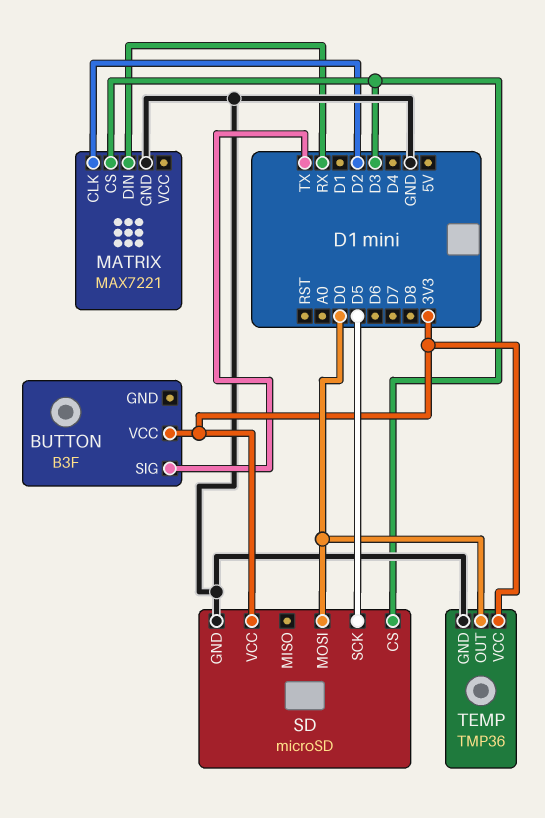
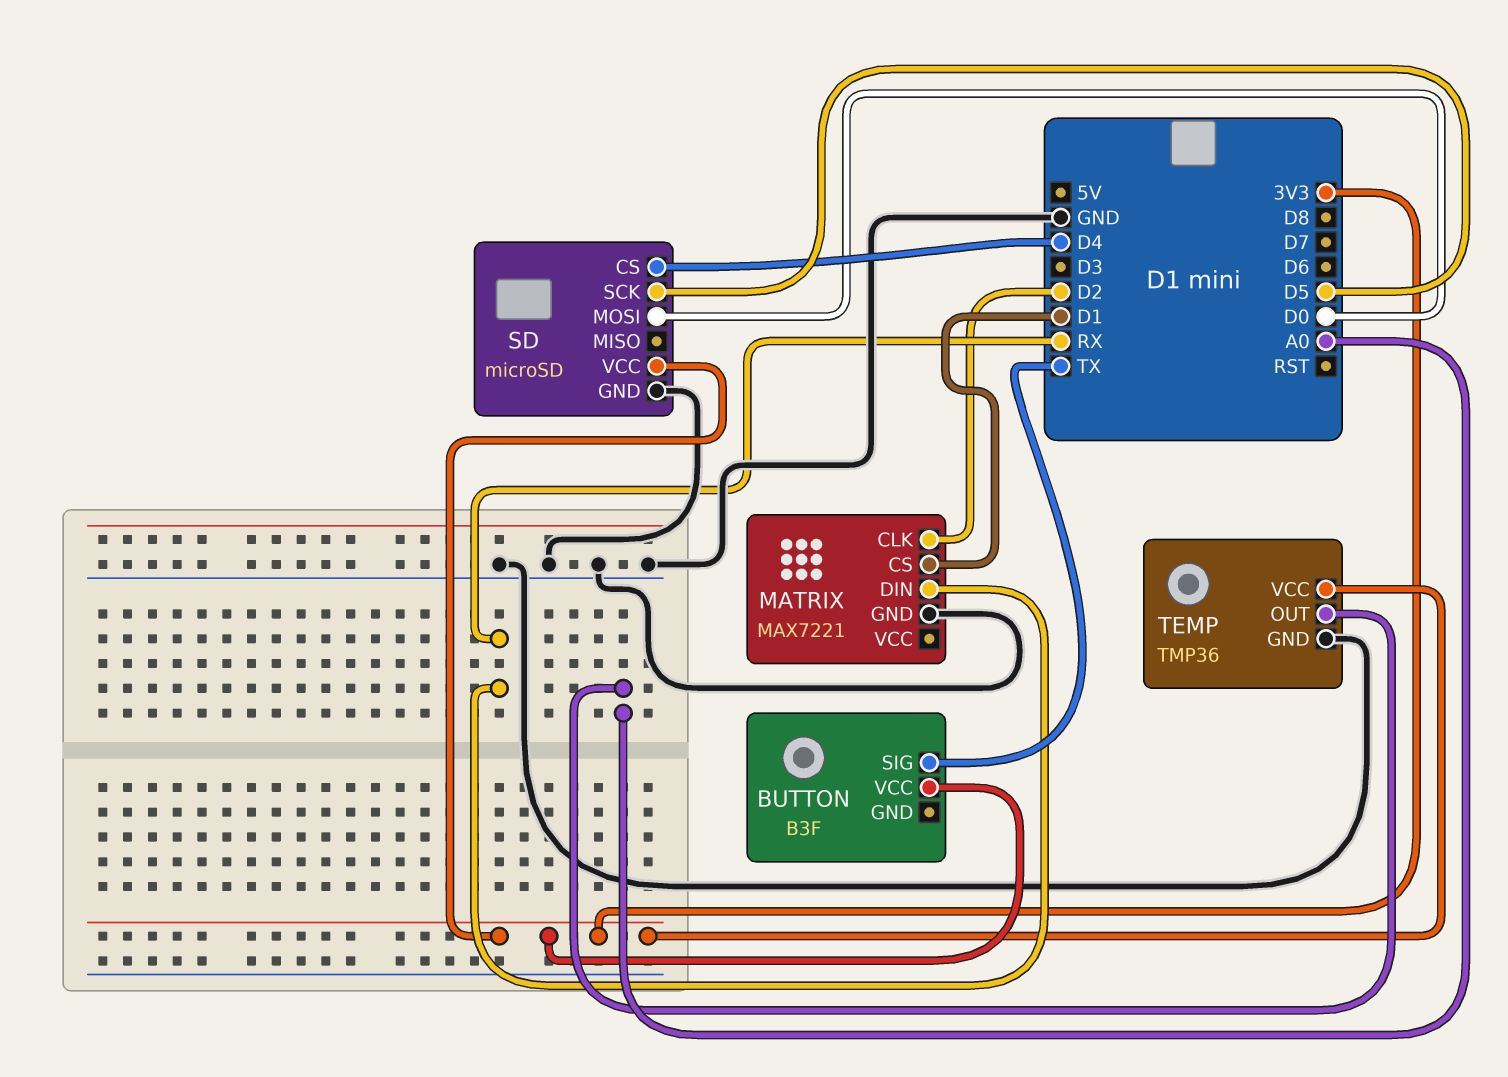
MATRIX pin CS: D3 -> D1
SD pin CS: D3 -> D4
TEMP pin OUT: D0 -> A0

